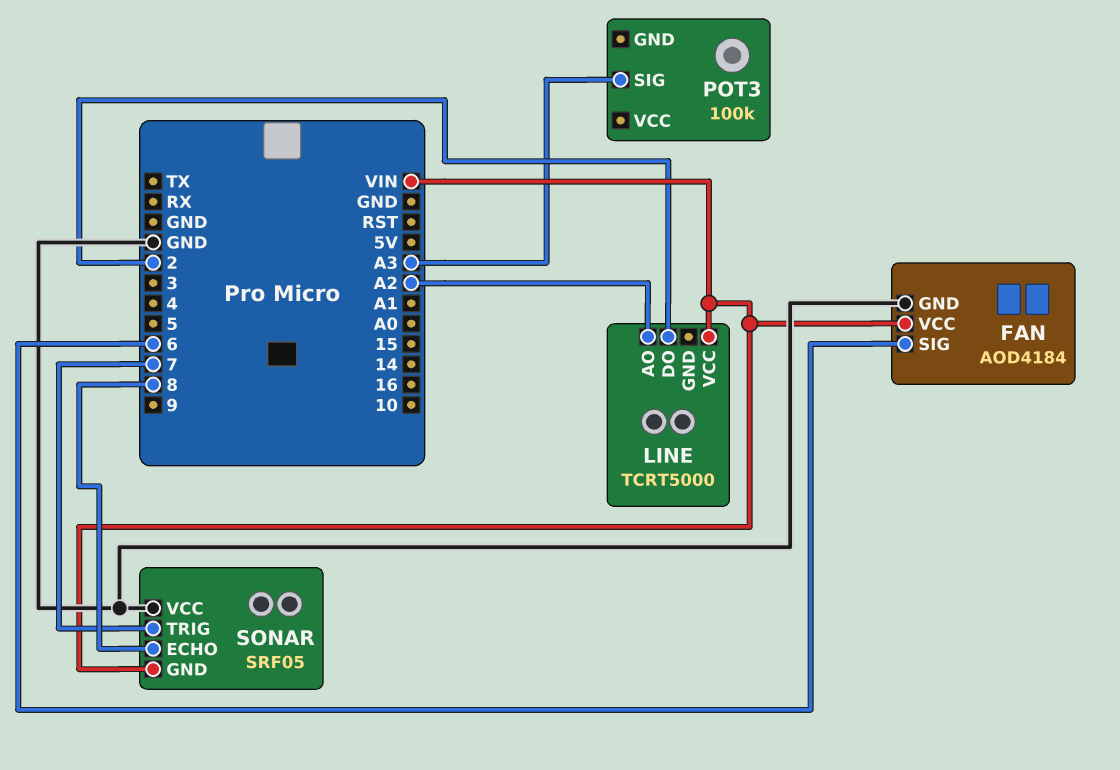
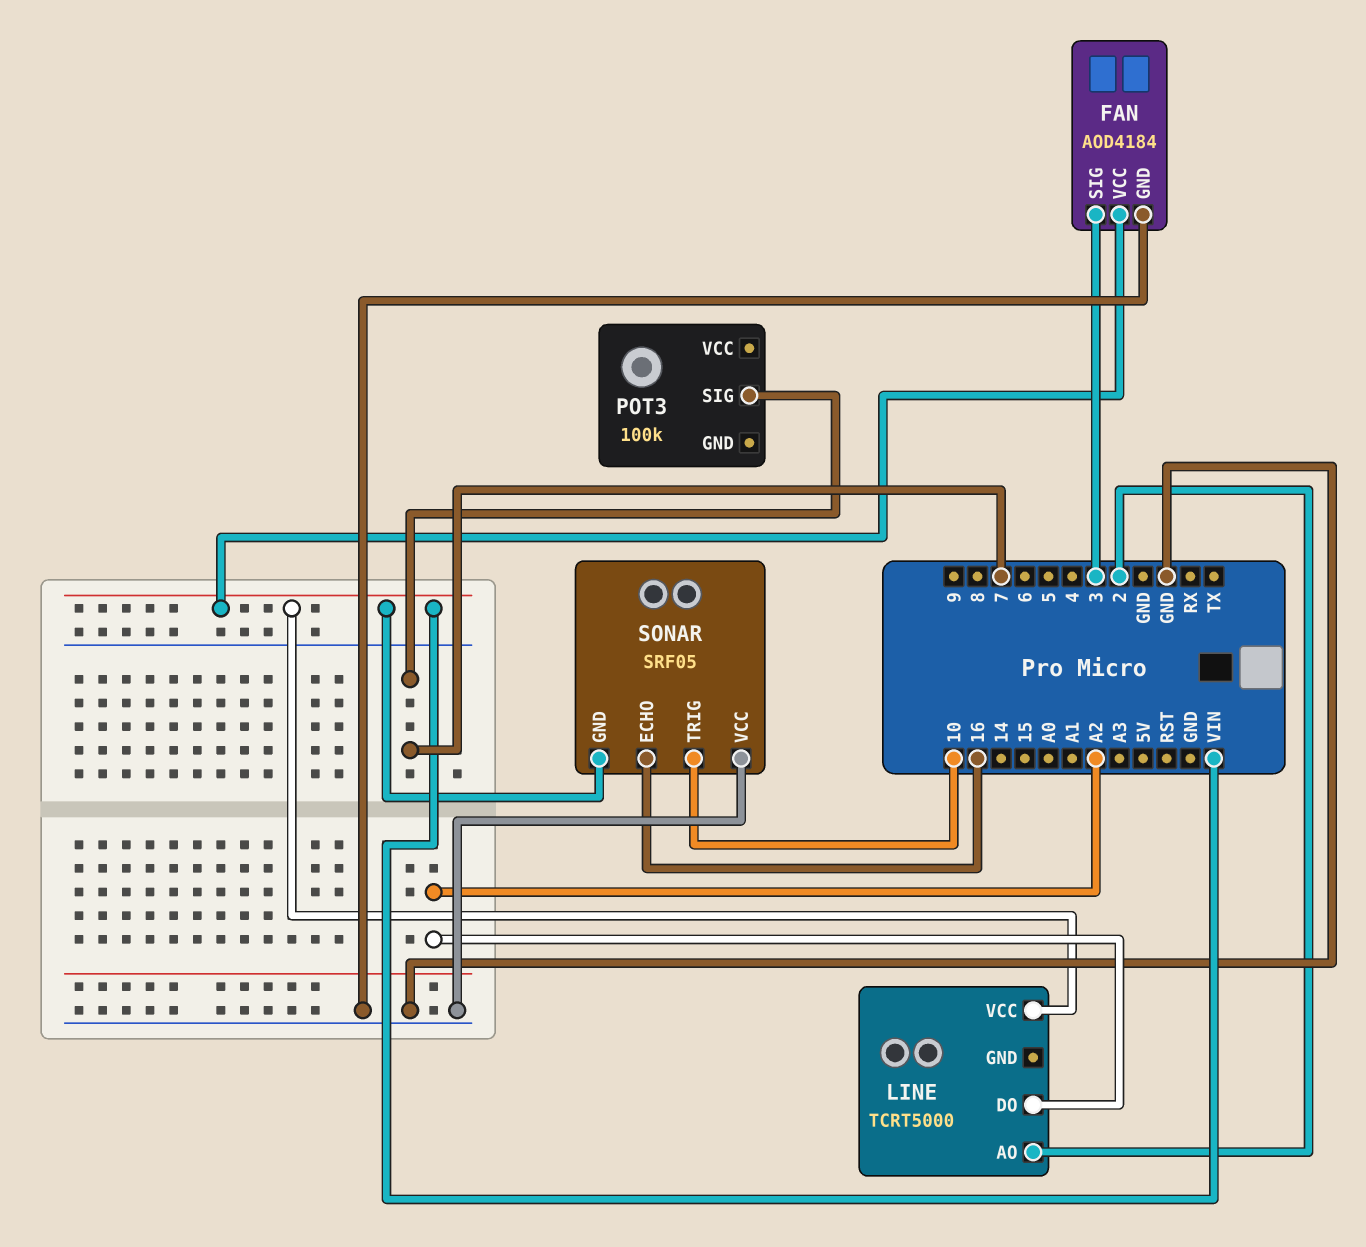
FAN pin SIG: 6 -> 3
LINE pin AO: A2 -> 2
LINE pin DO: 2 -> A2
POT3 pin SIG: A3 -> 7
SONAR pin ECHO: 8 -> 16
SONAR pin TRIG: 7 -> 10

